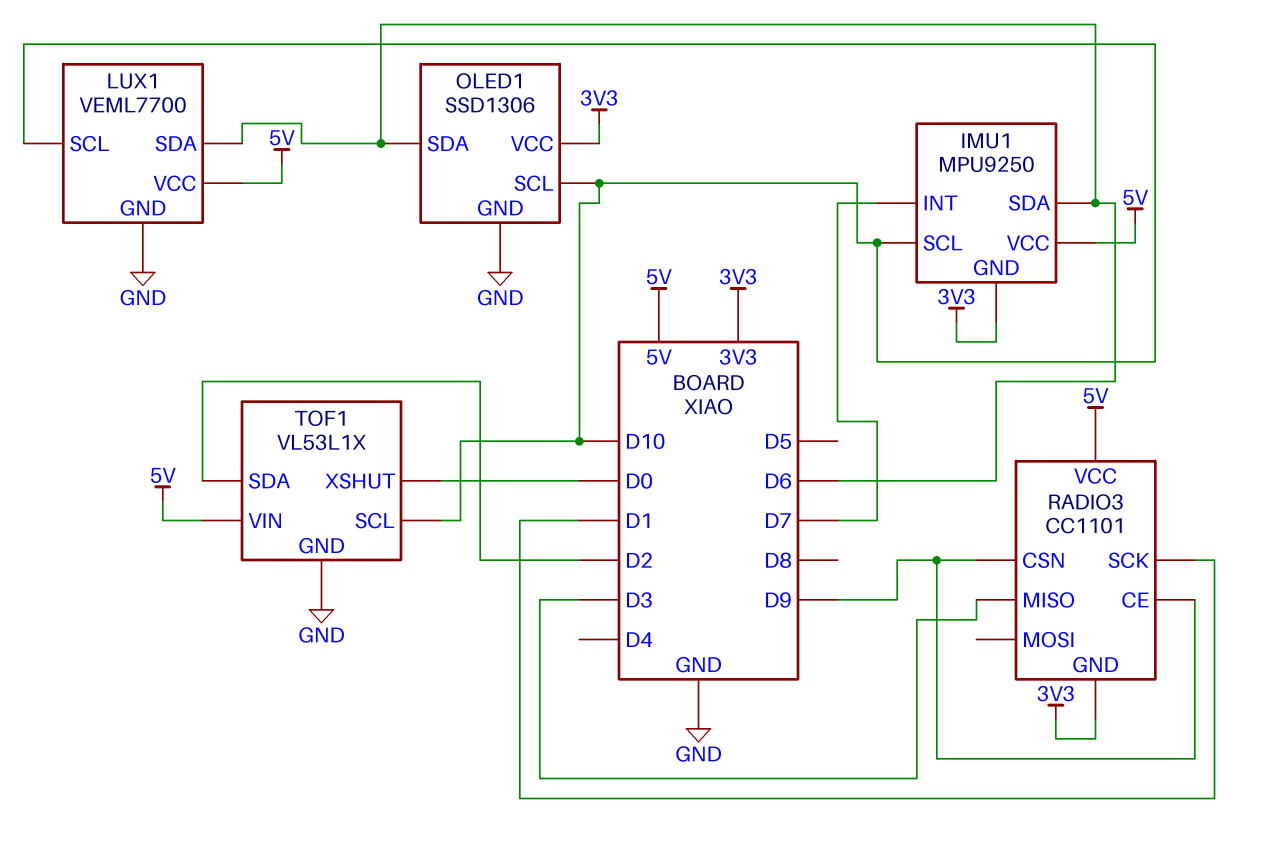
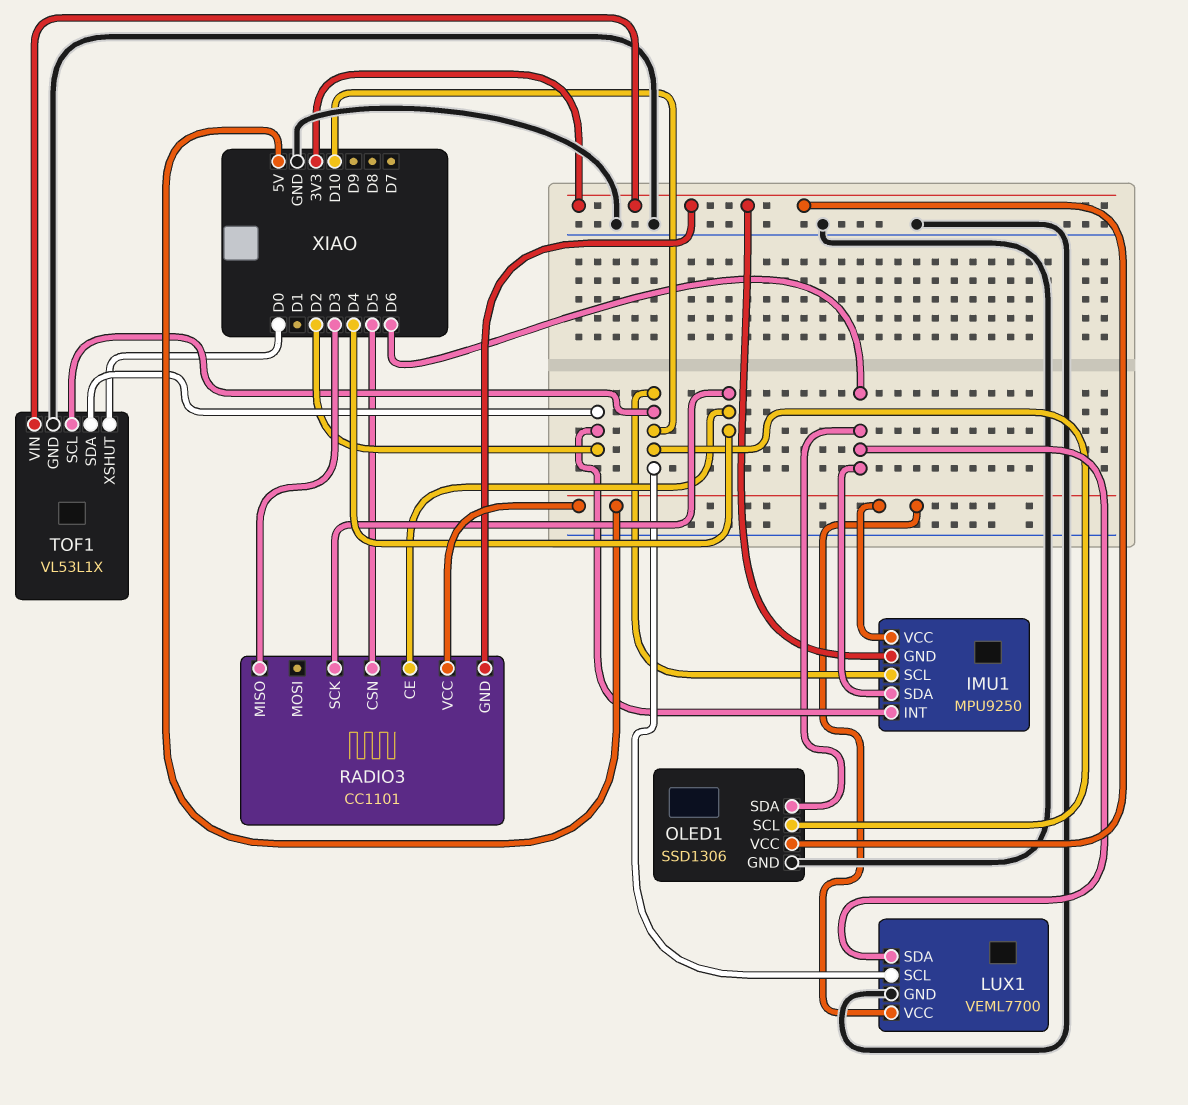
IMU1 pin INT: D7 -> D2
RADIO3 pin CE: D9 -> D4
RADIO3 pin CSN: D9 -> D5
RADIO3 pin SCK: D1 -> D4
TOF1 pin VIN: 5V -> 3V3

